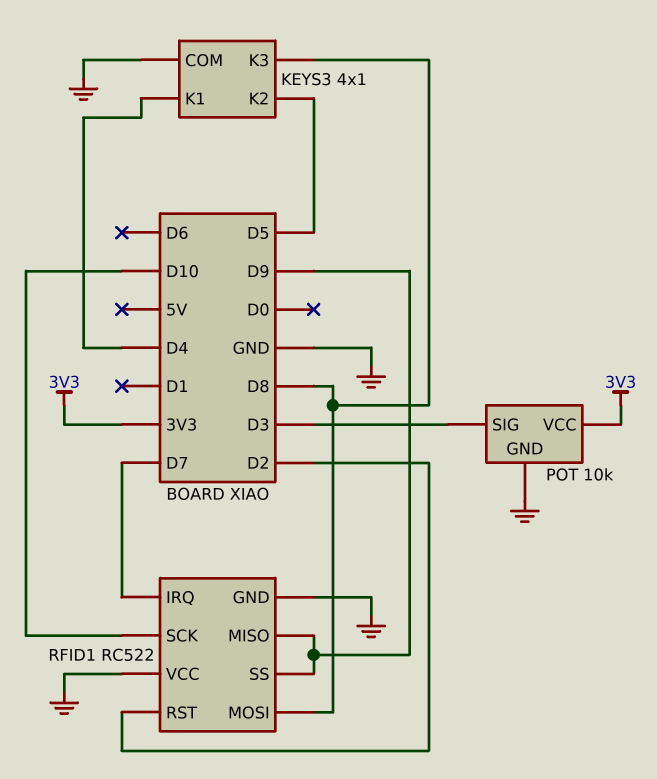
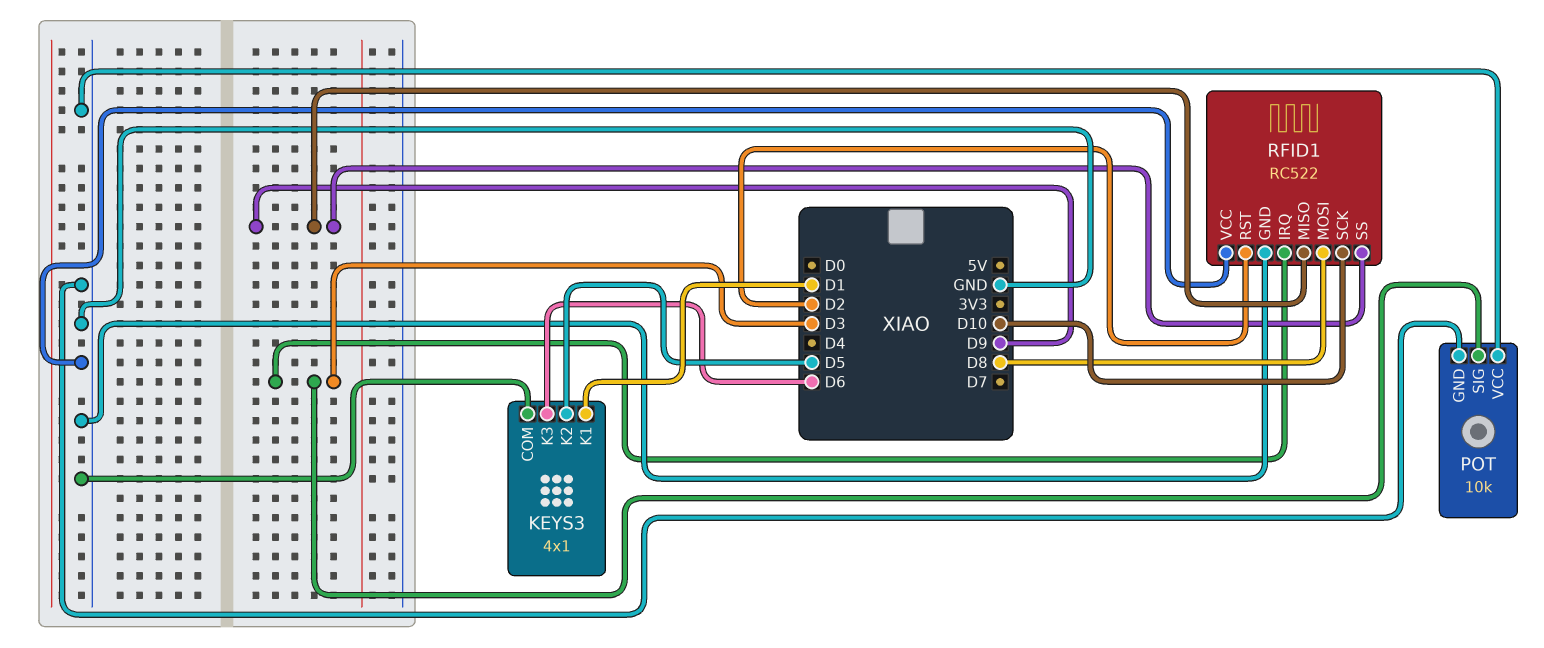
KEYS3 pin K1: D4 -> D1
KEYS3 pin K3: D8 -> D6
POT pin VCC: 3V3 -> GND
RFID1 pin IRQ: D7 -> D3

